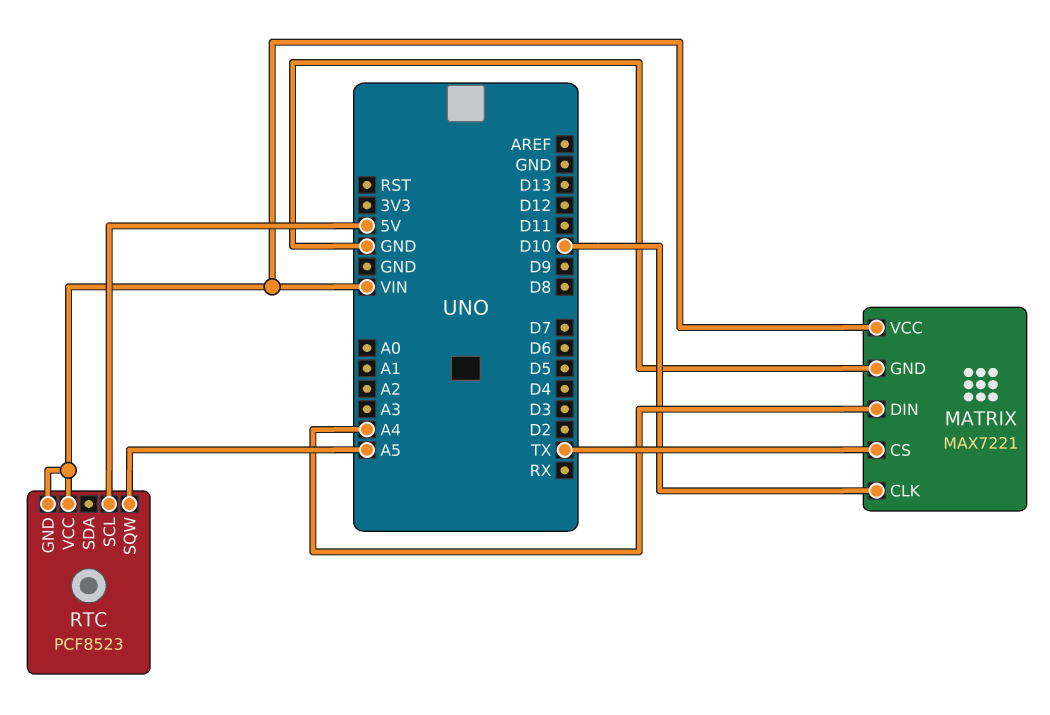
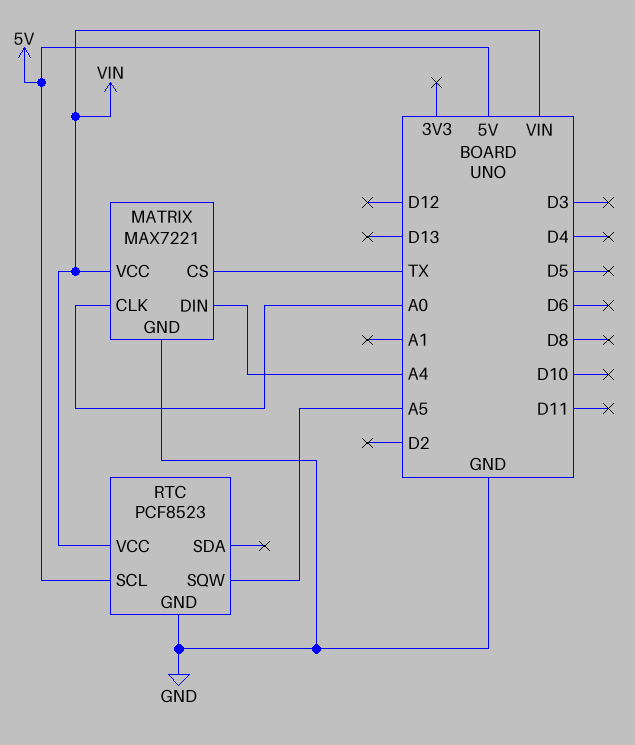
MATRIX pin CLK: D10 -> A0
RTC pin GND: VIN -> GND

